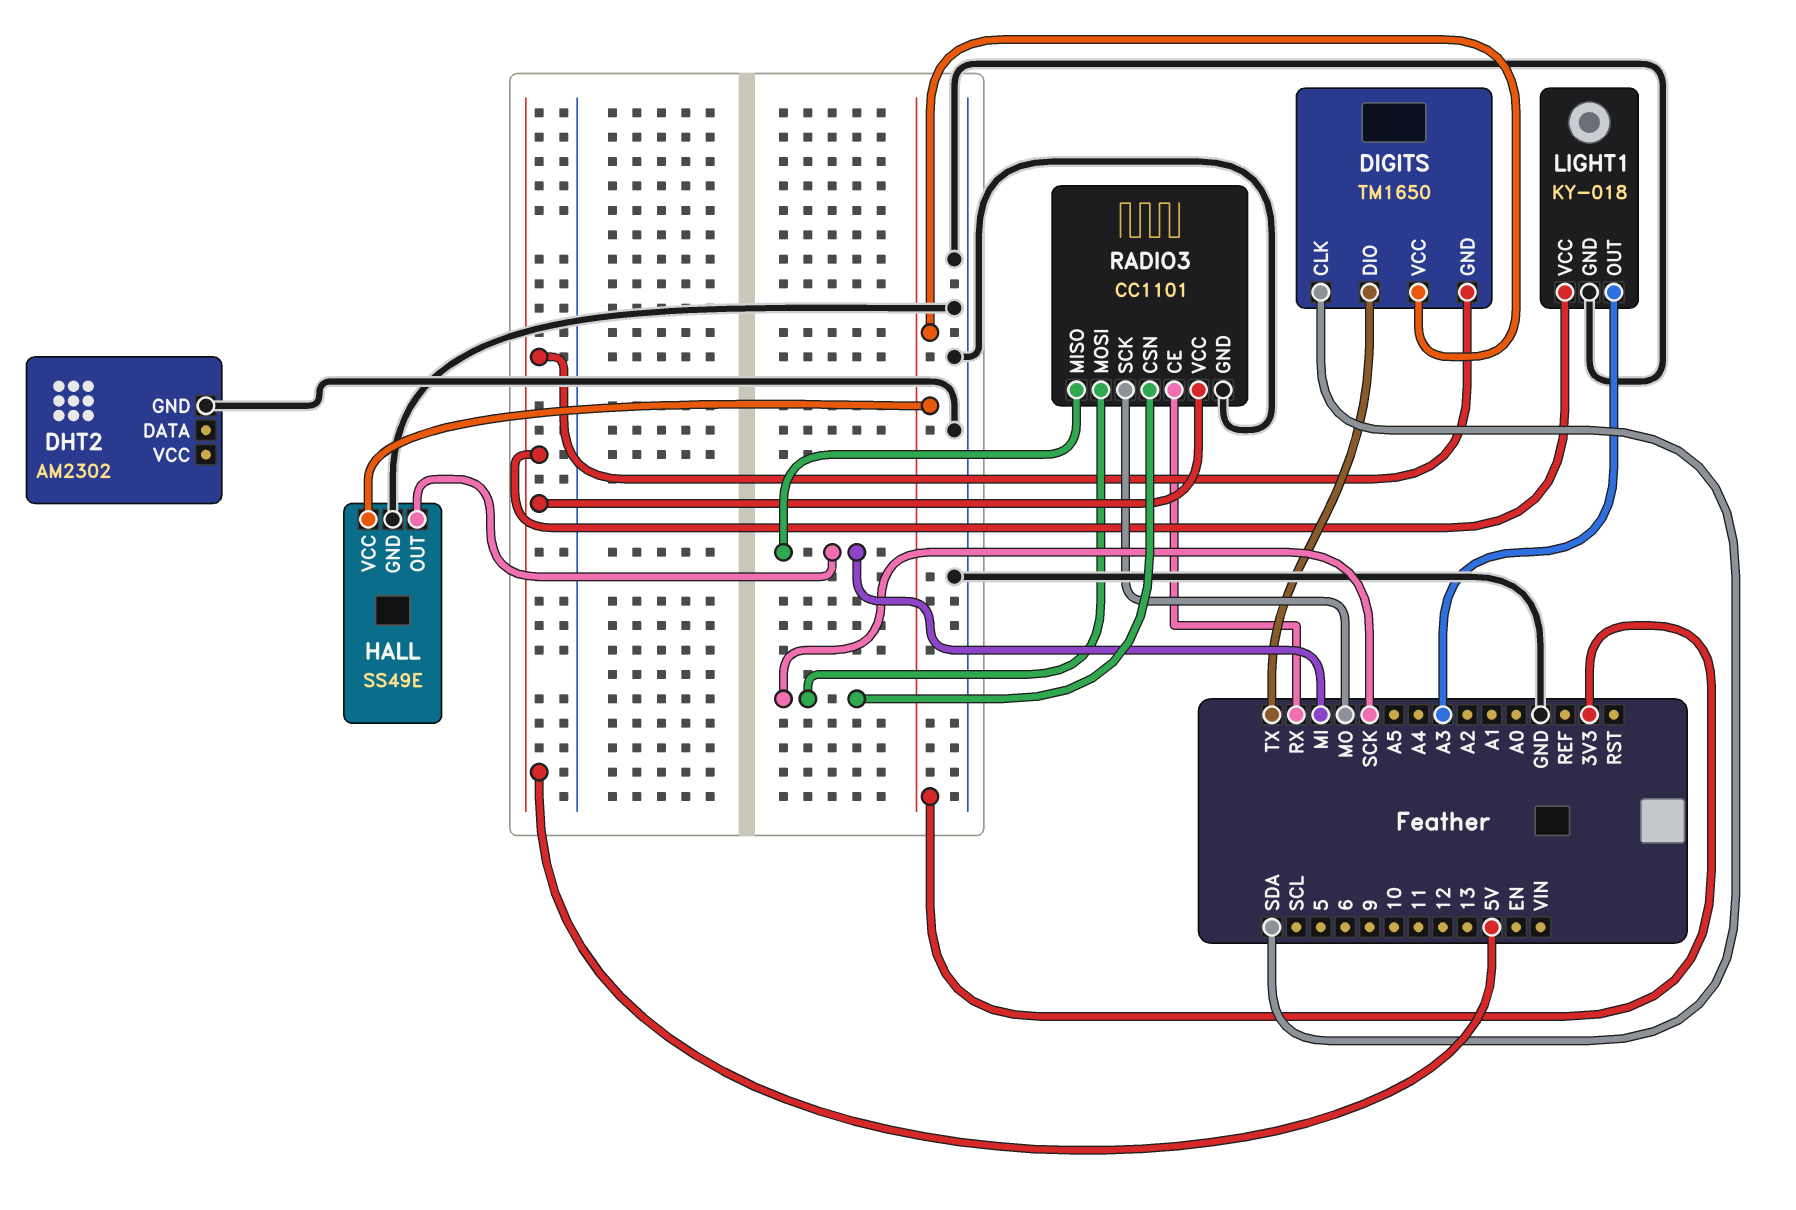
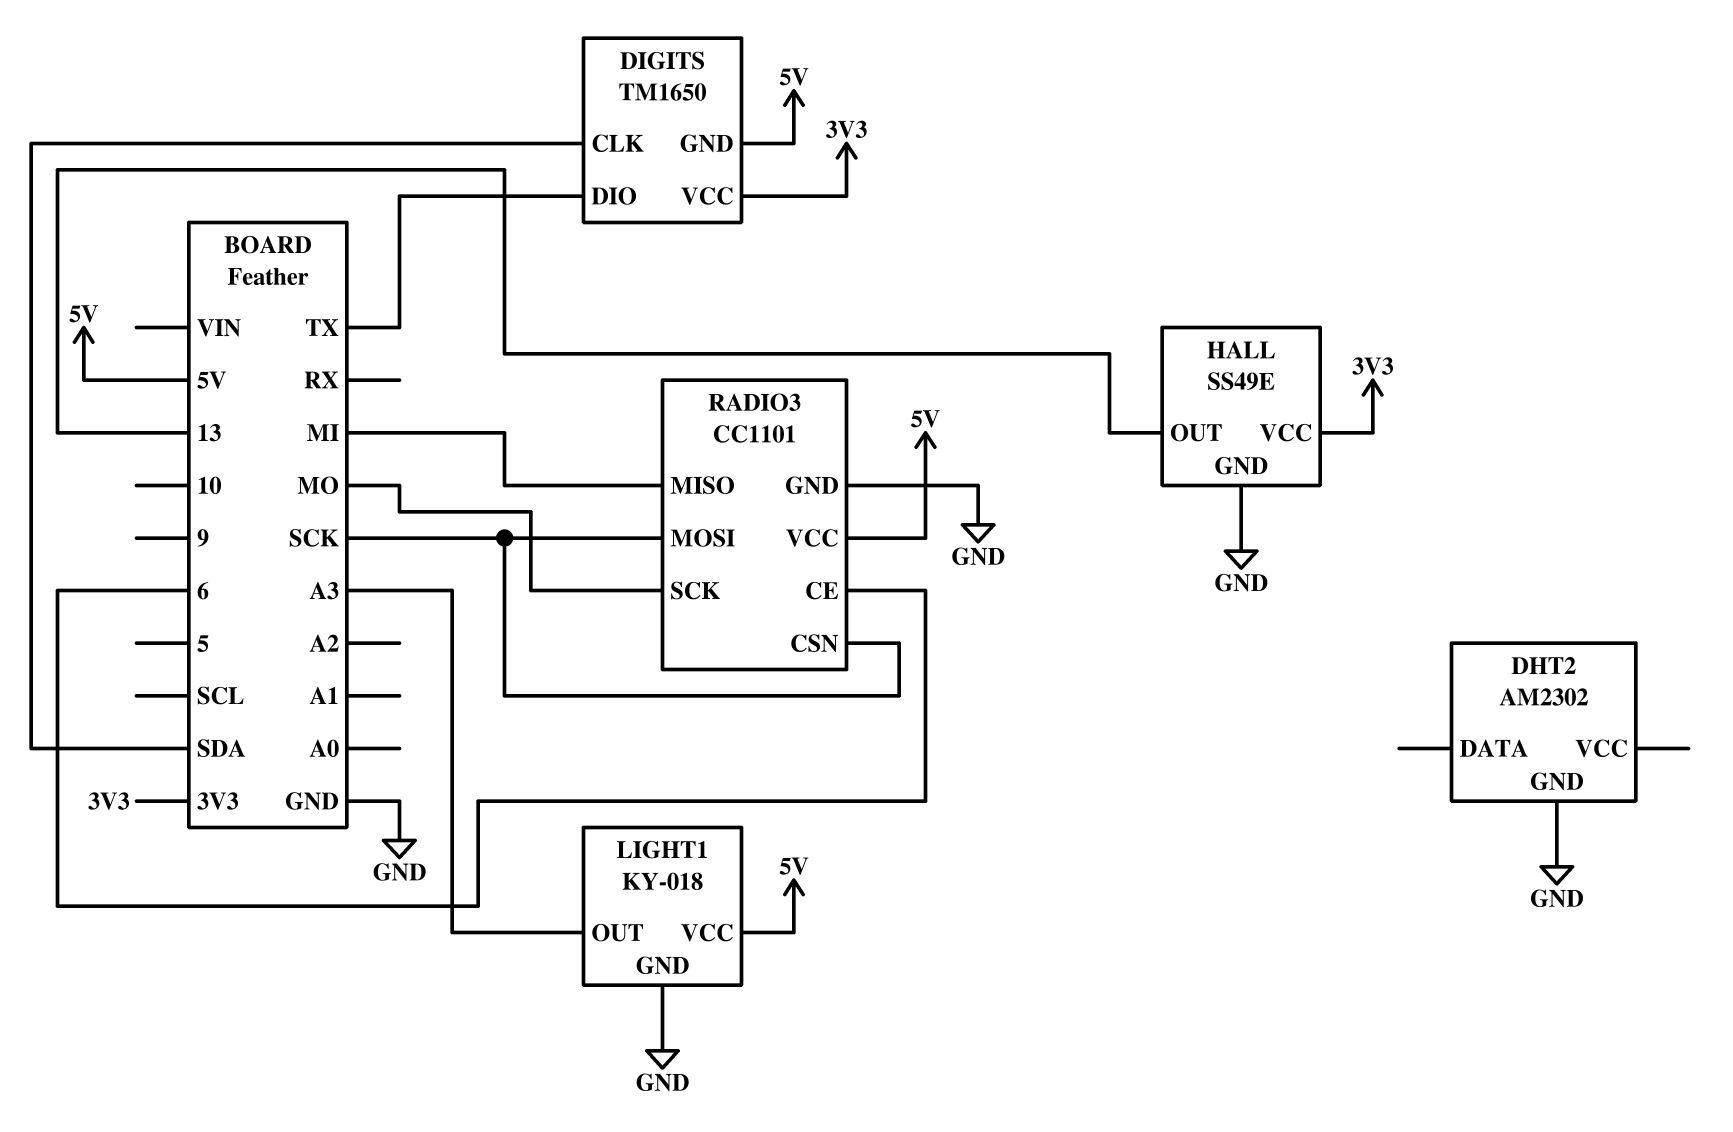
HALL pin OUT: MI -> 13
RADIO3 pin CE: RX -> 6

